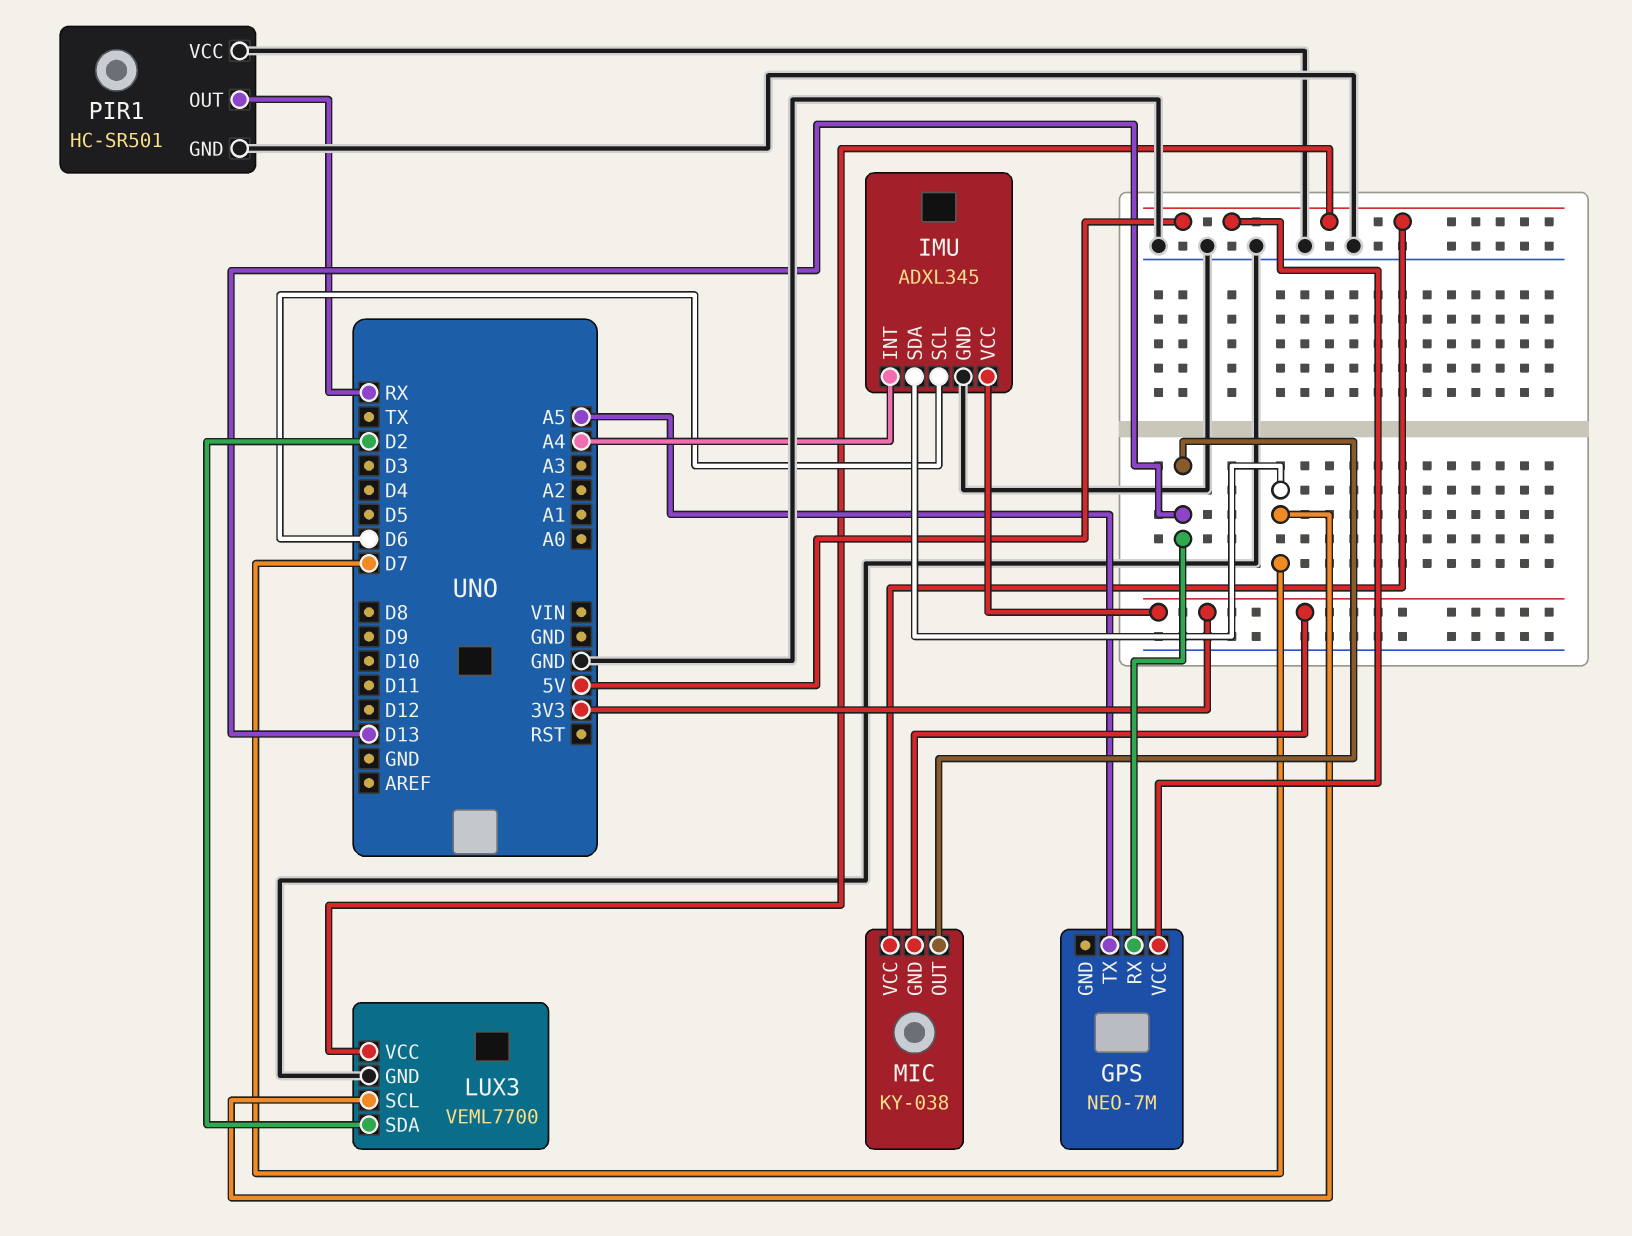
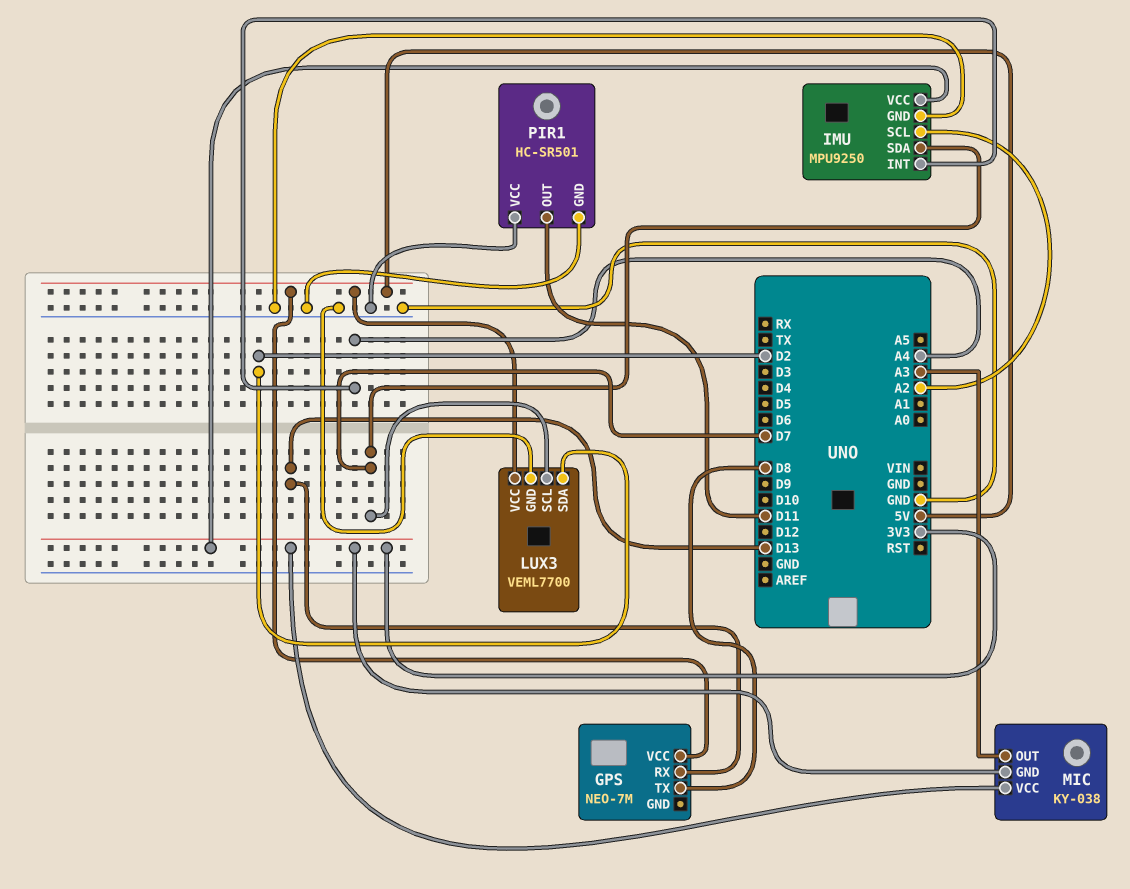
GPS pin TX: A5 -> D8
IMU: ADXL345 -> MPU9250
IMU pin SCL: D6 -> A2
MIC pin OUT: D13 -> A3
MIC pin VCC: 5V -> 3V3
PIR1 pin OUT: RX -> D11

